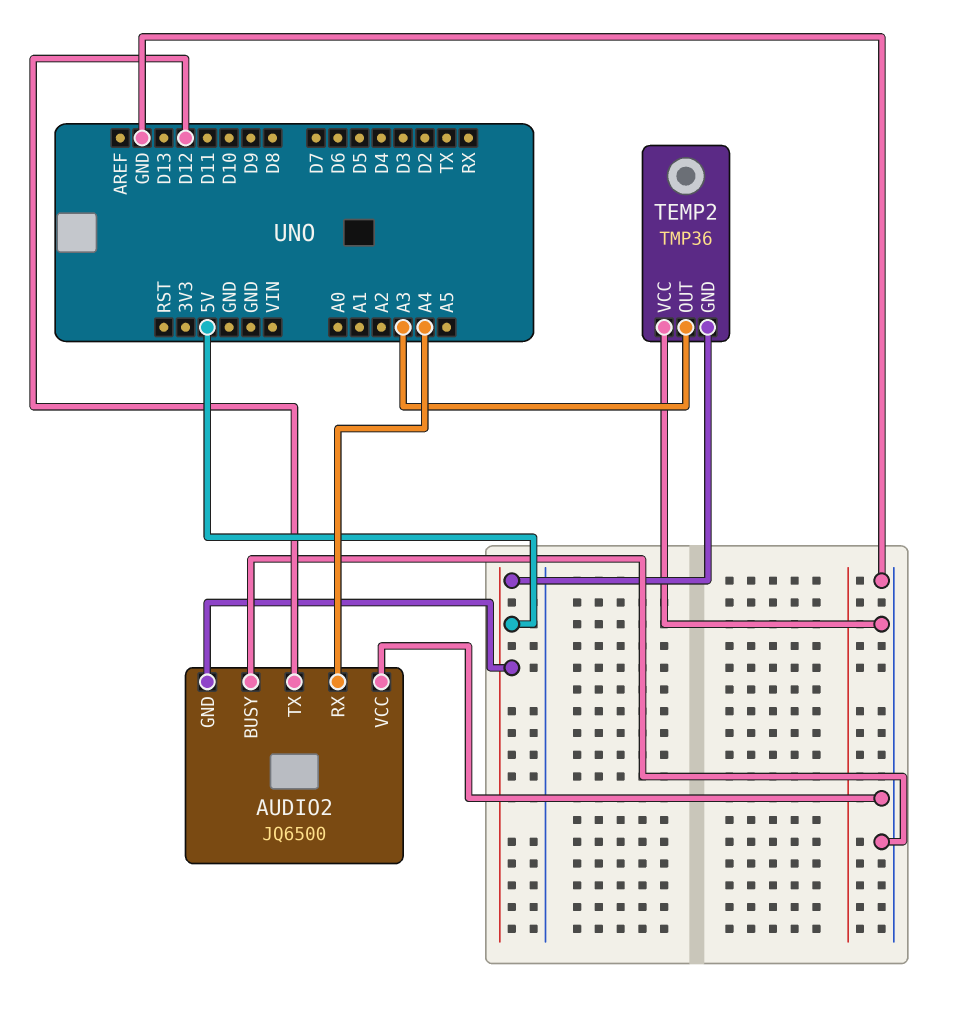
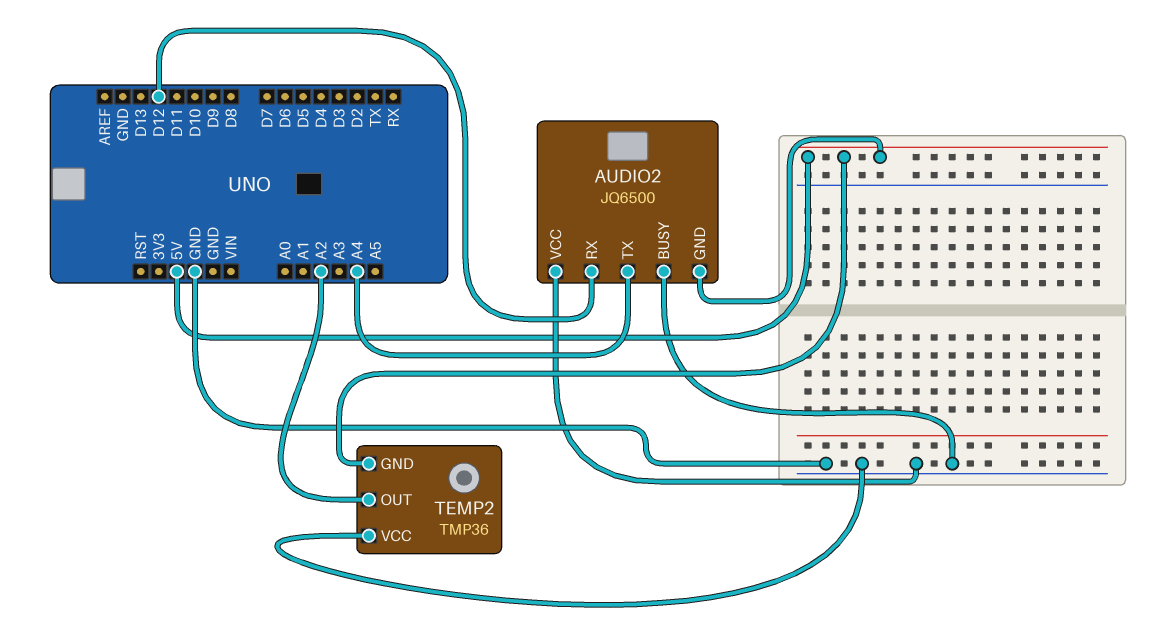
AUDIO2 pin RX: A4 -> D12
AUDIO2 pin TX: D12 -> A4
TEMP2 pin OUT: A3 -> A2

